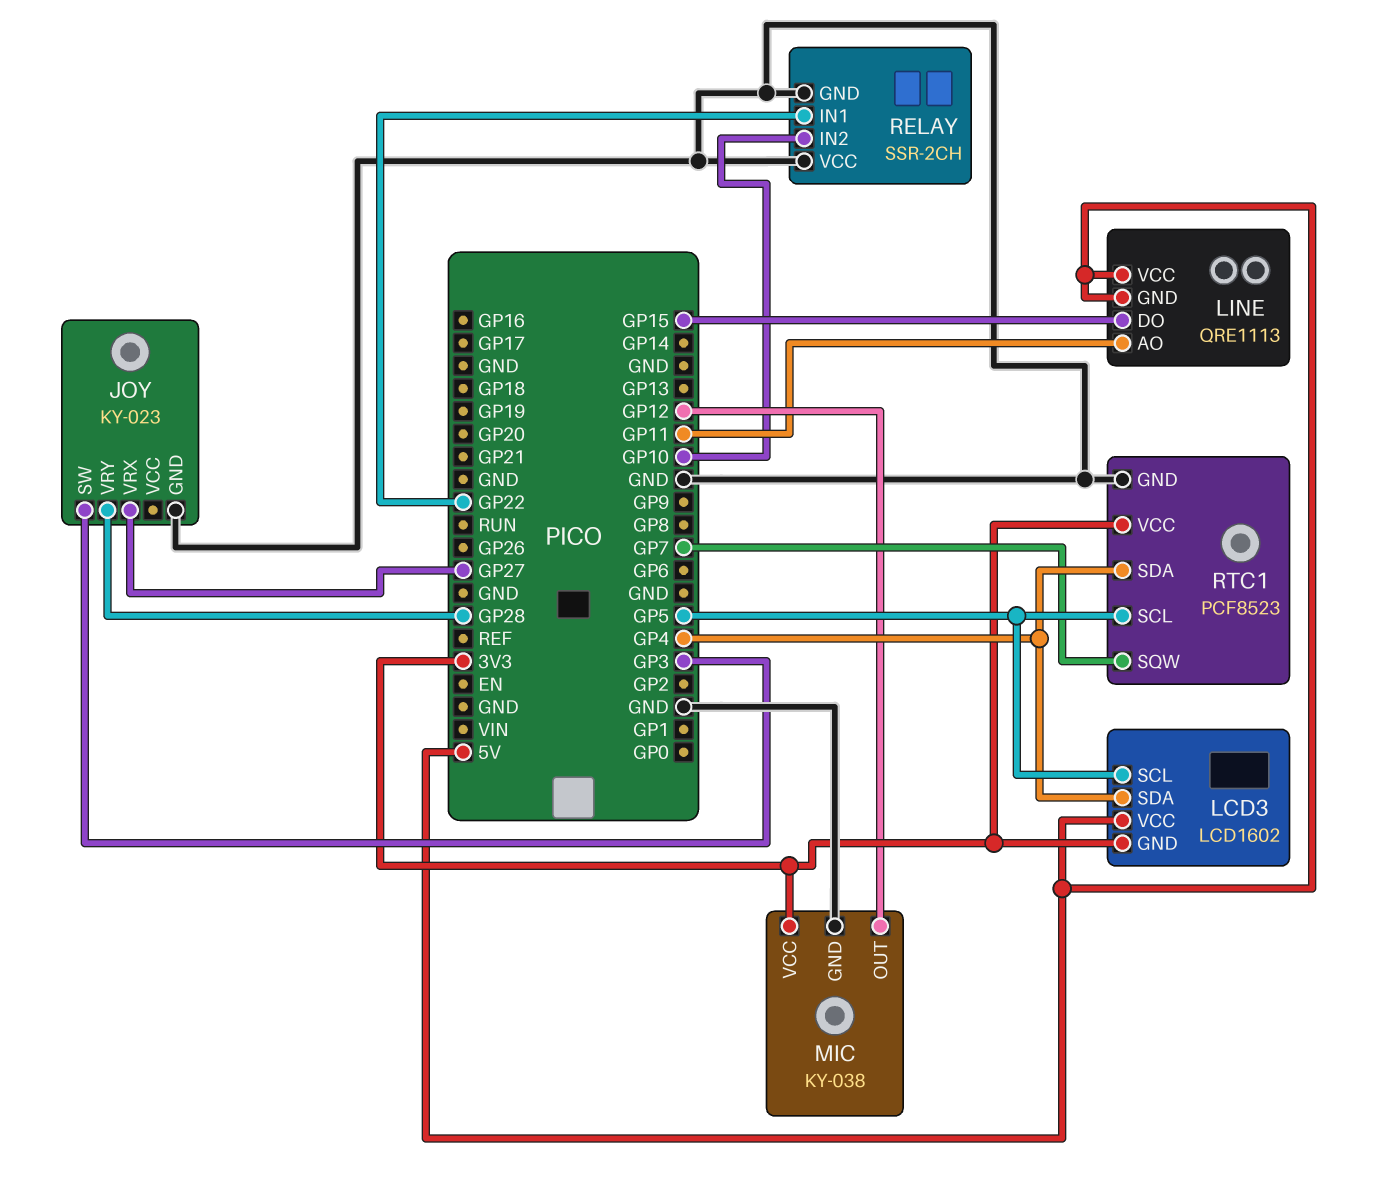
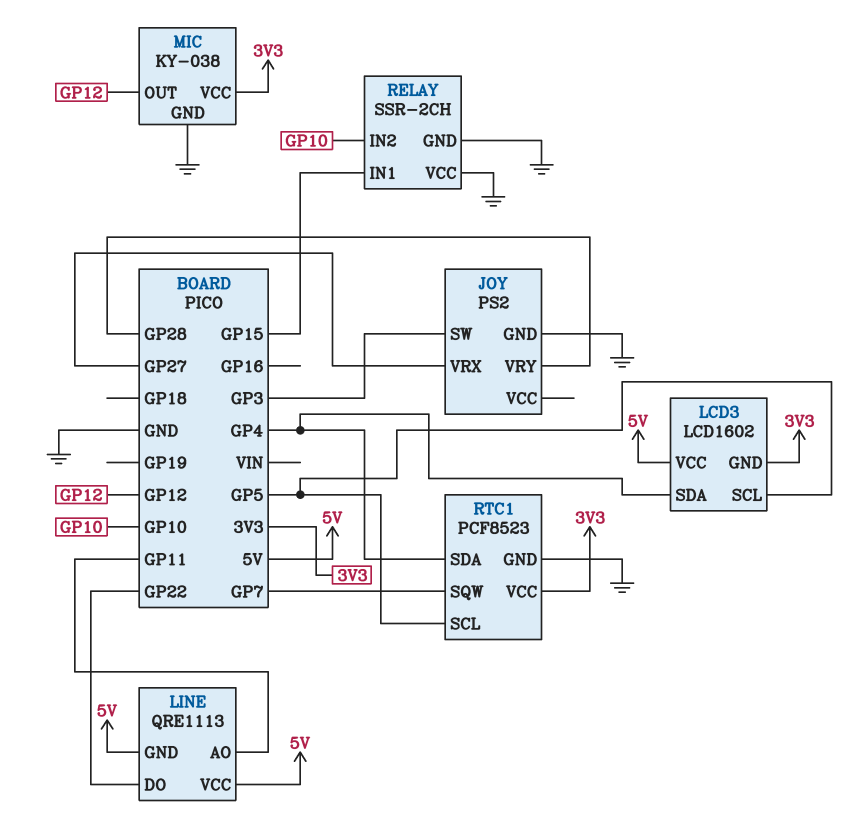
JOY: KY-023 -> PS2
LINE pin DO: GP15 -> GP22
RELAY pin IN1: GP22 -> GP15

